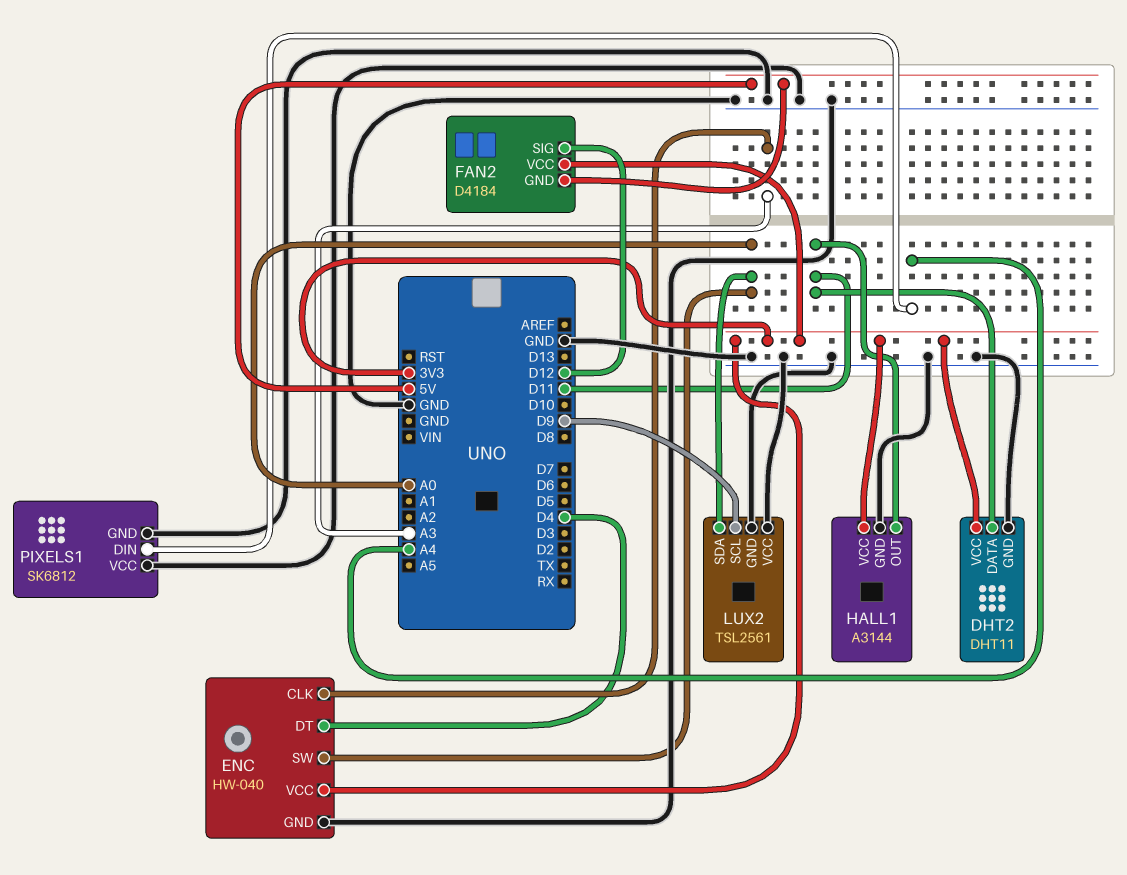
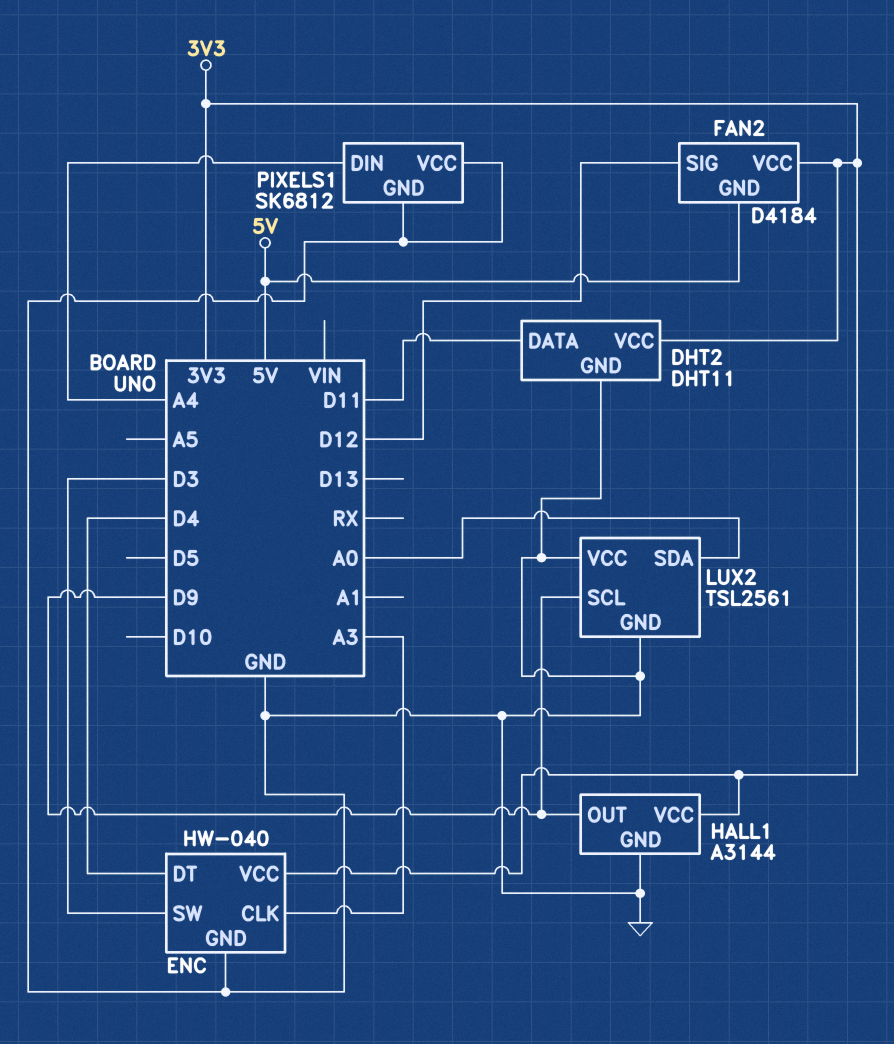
ENC pin SW: A0 -> D3
HALL1 pin OUT: D11 -> D9

